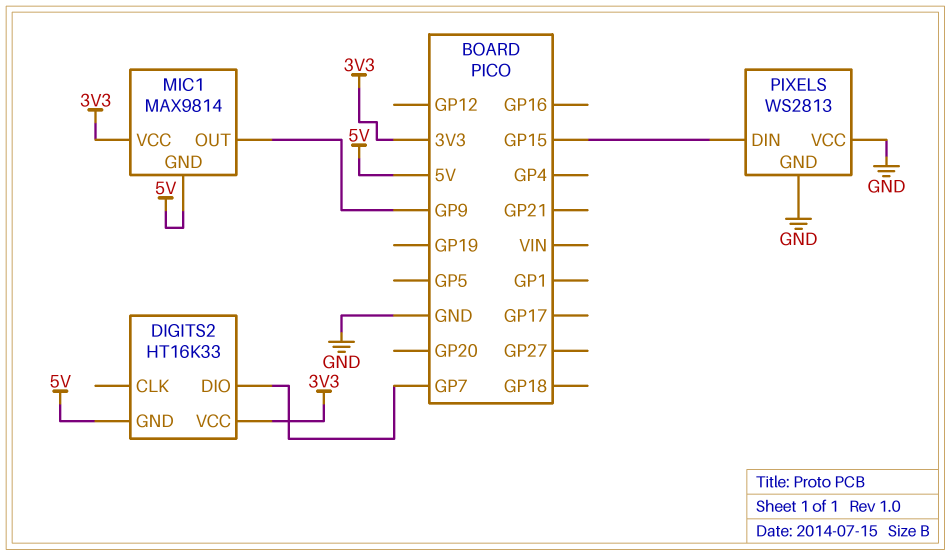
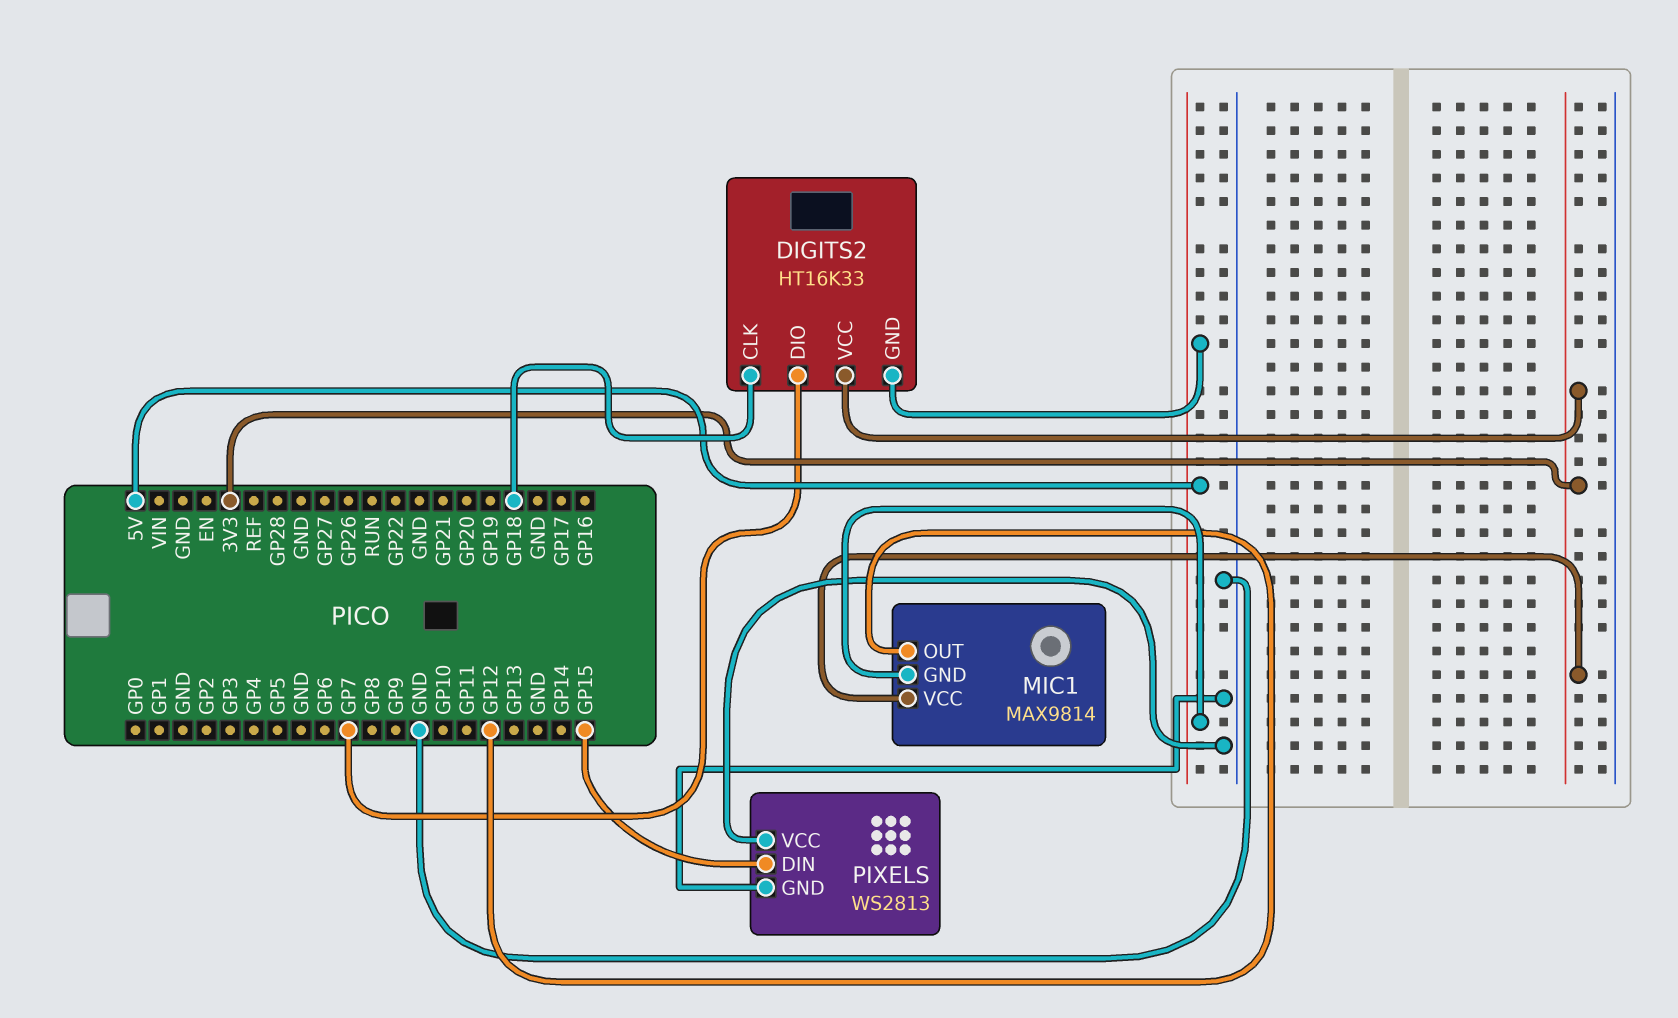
DIGITS2 pin CLK: none -> GP18
MIC1 pin OUT: GP9 -> GP12

